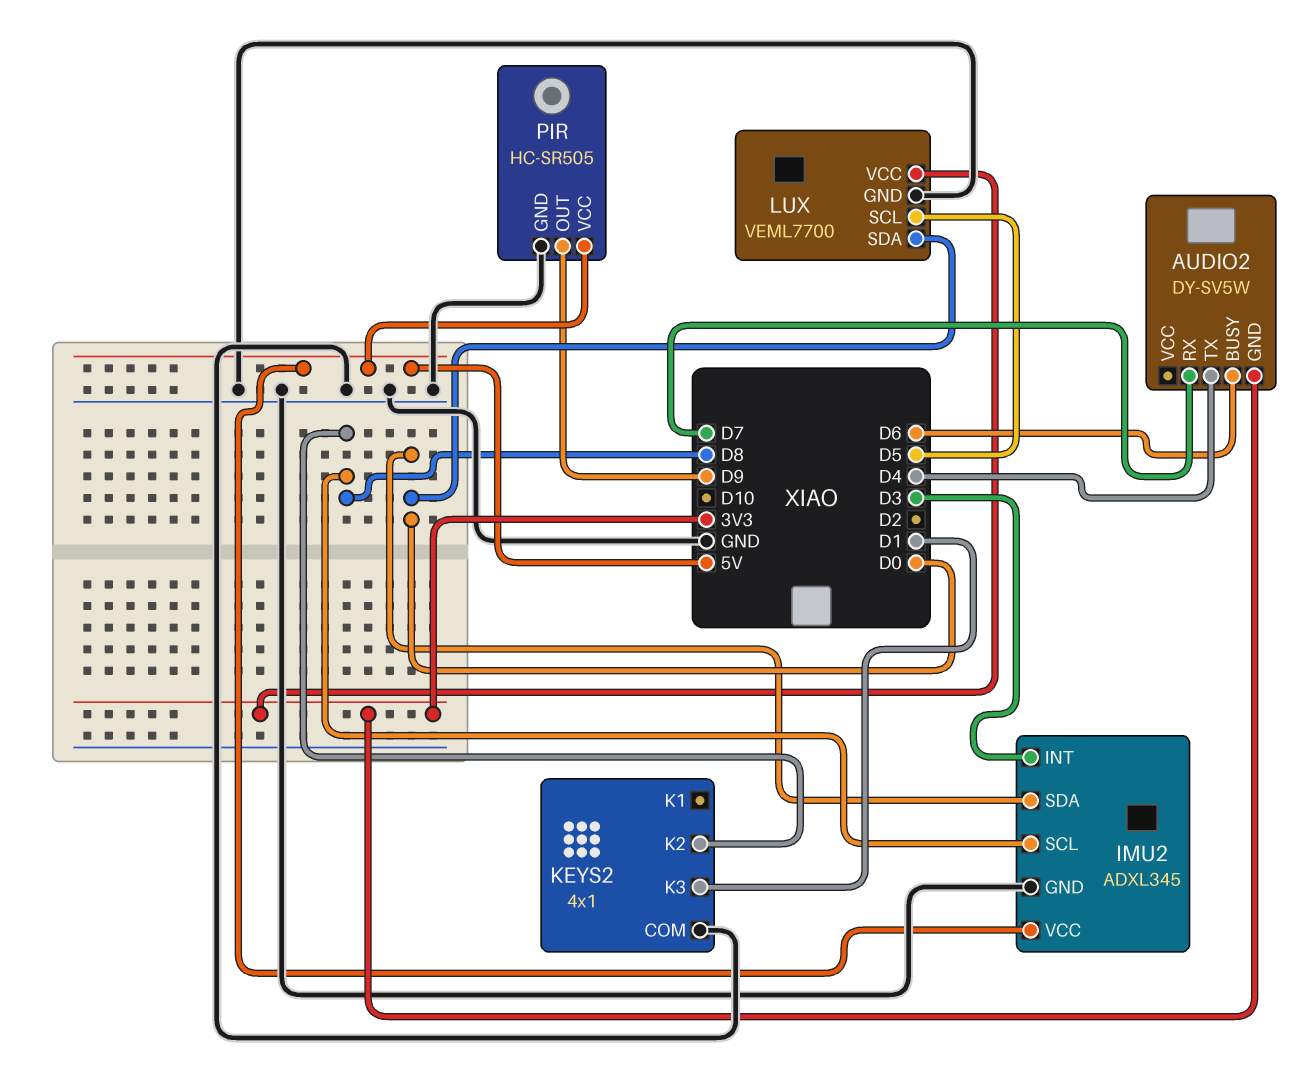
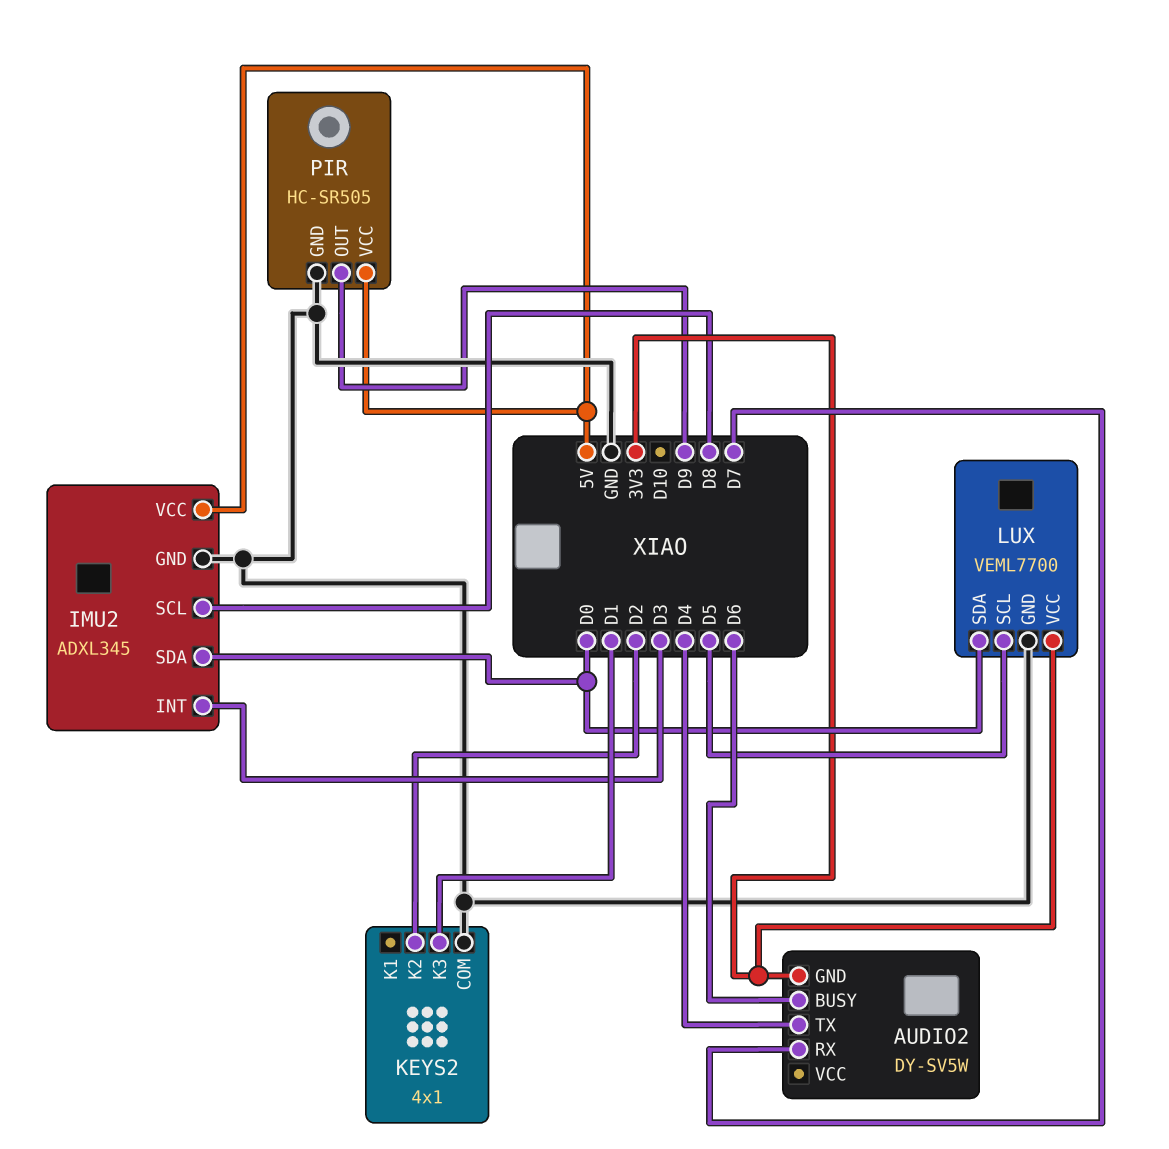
KEYS2 pin K2: D8 -> D2

